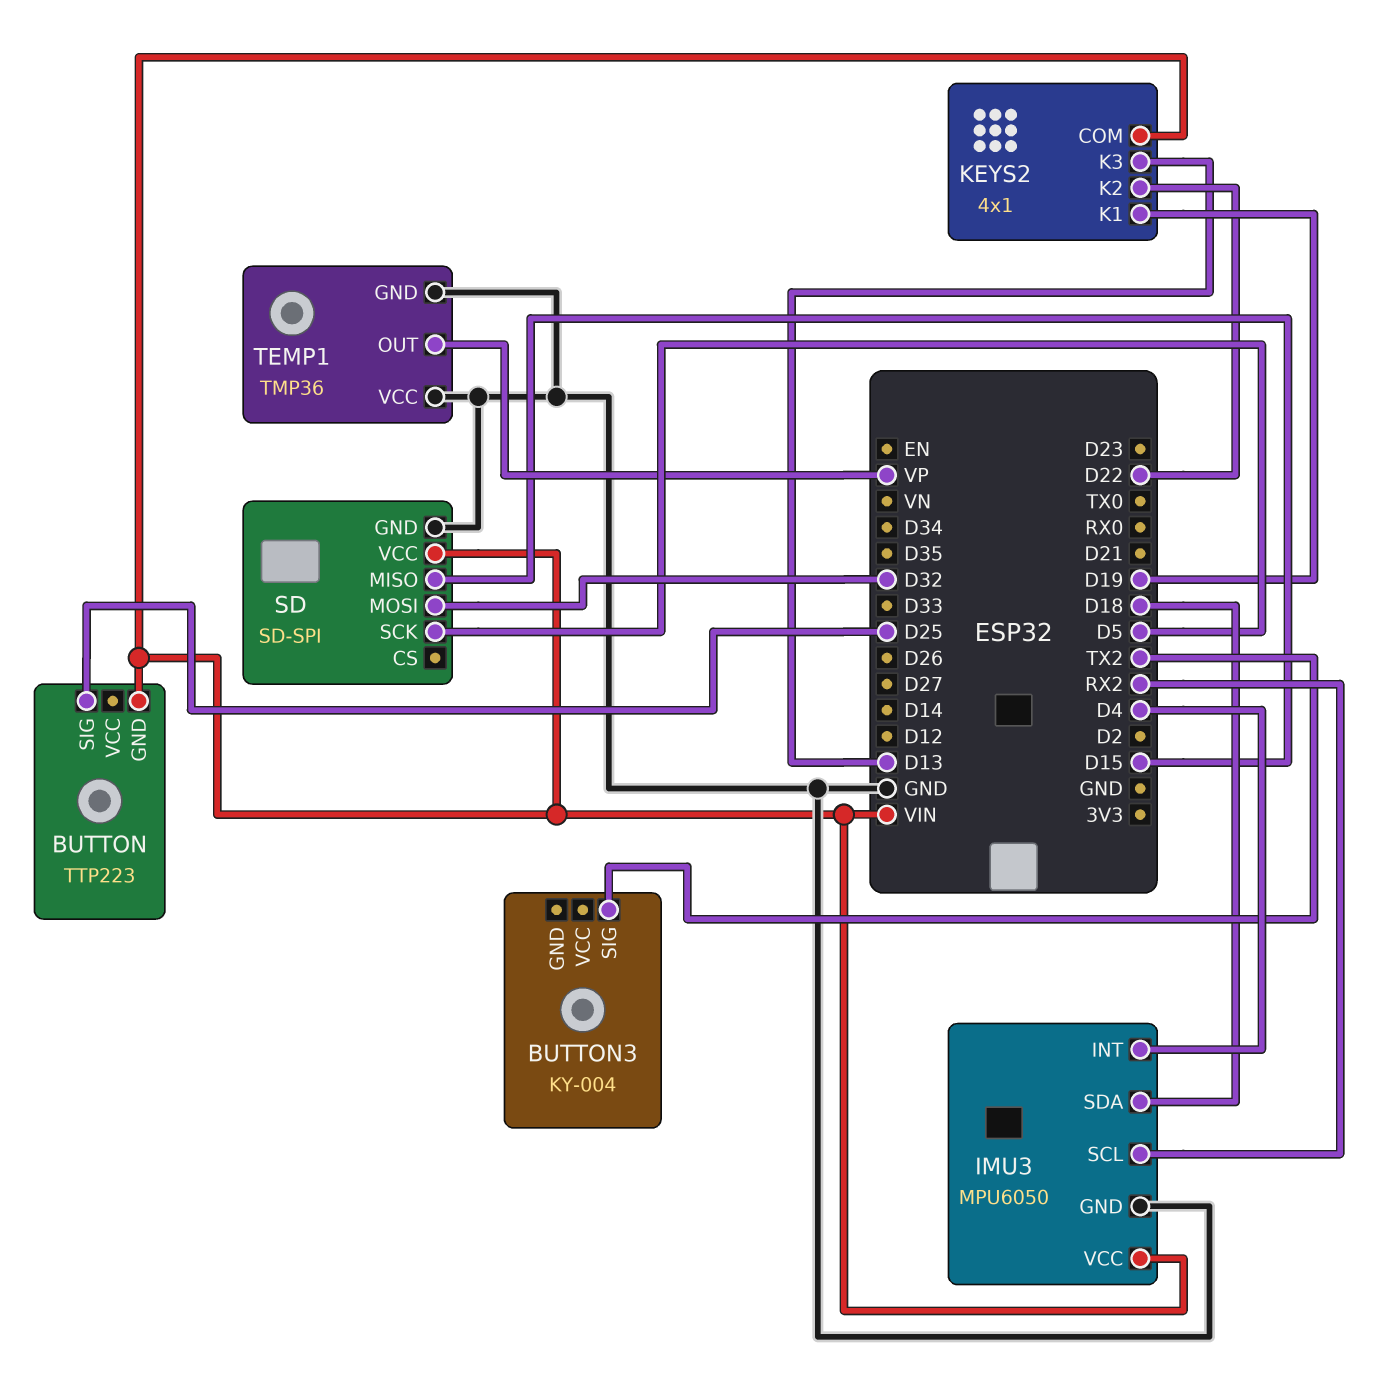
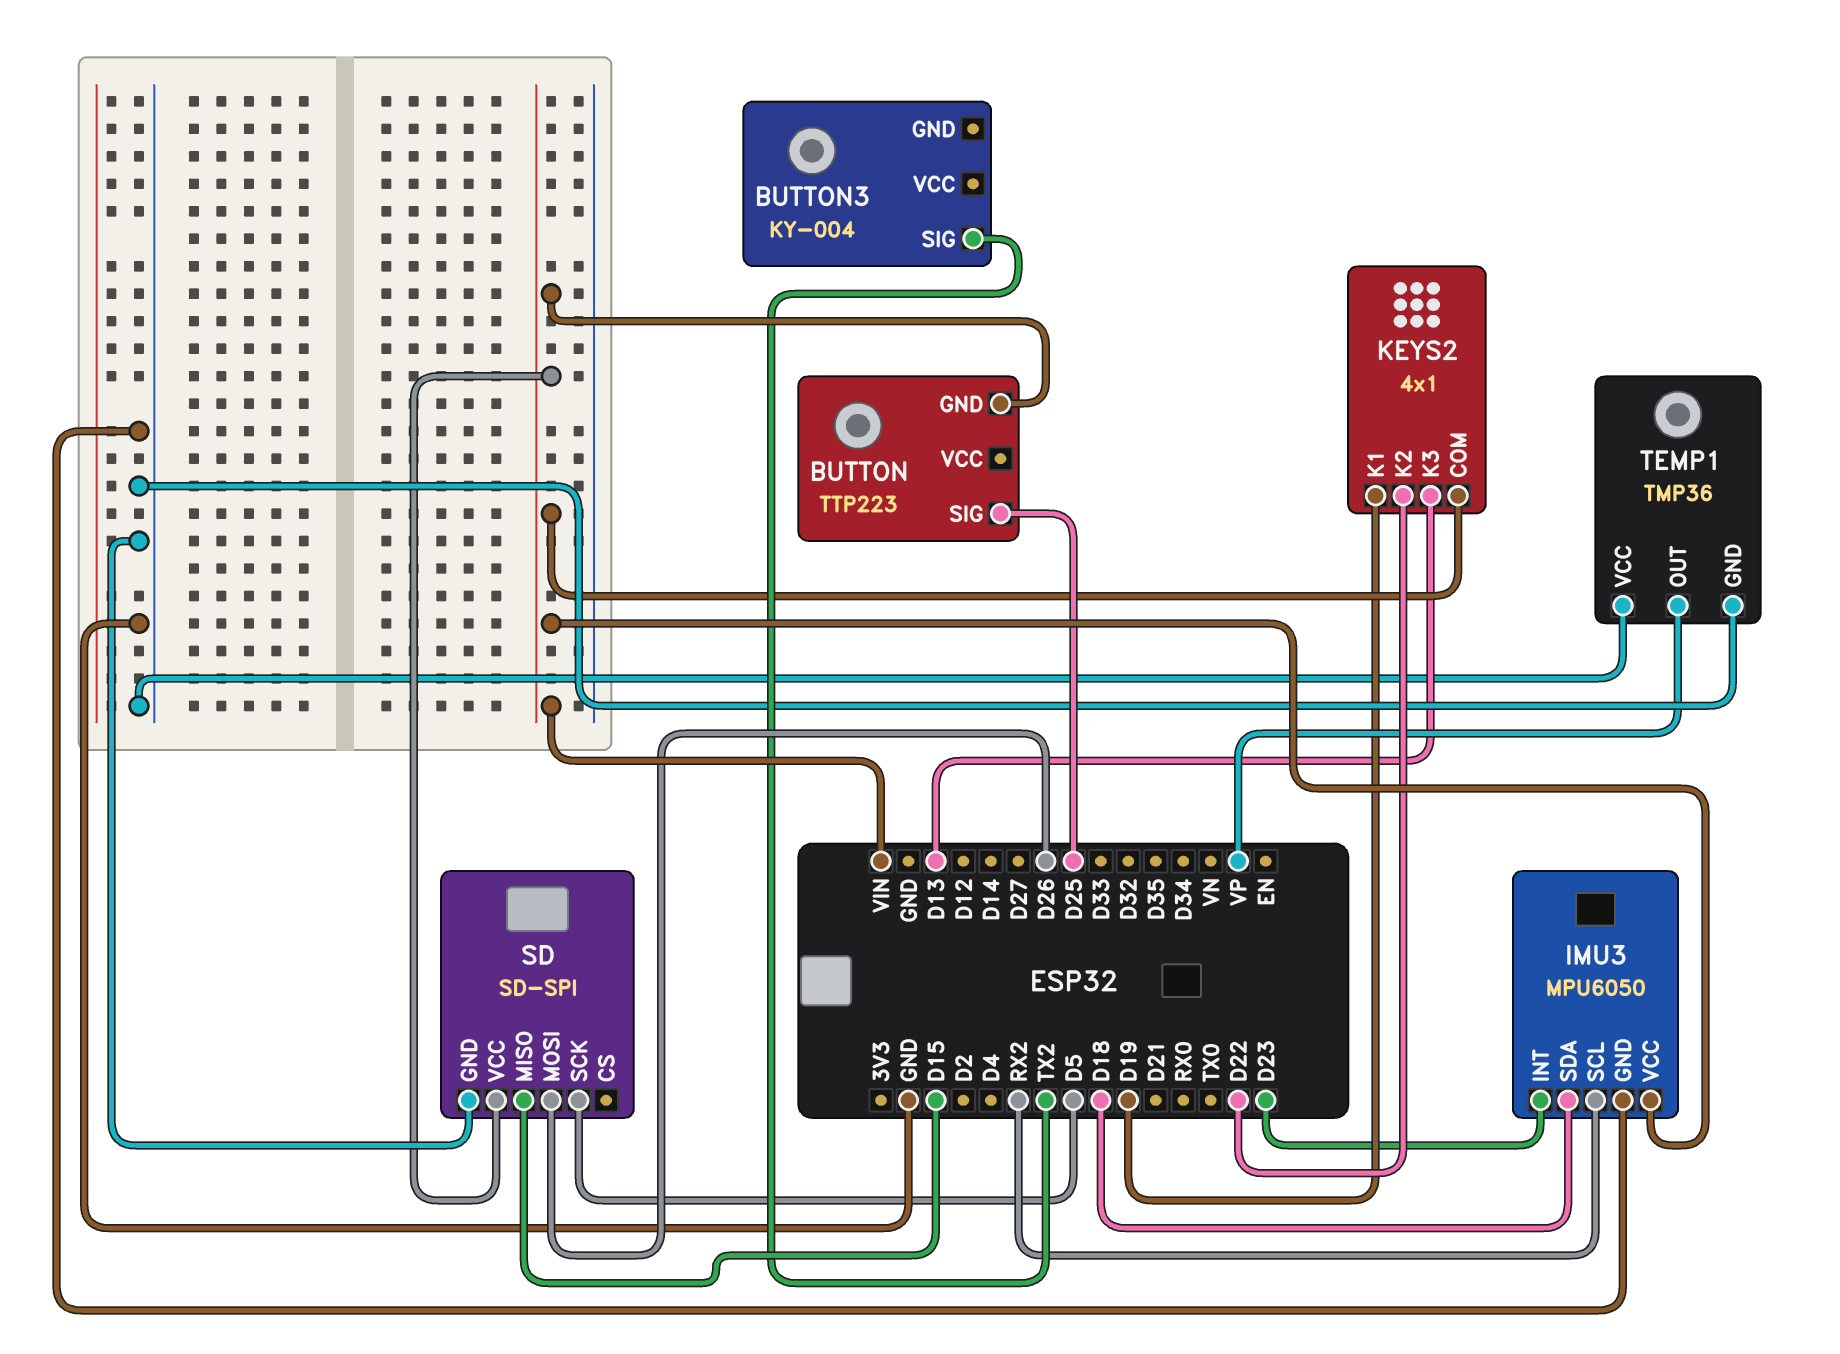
IMU3 pin INT: D4 -> D23
SD pin MOSI: D32 -> D26

